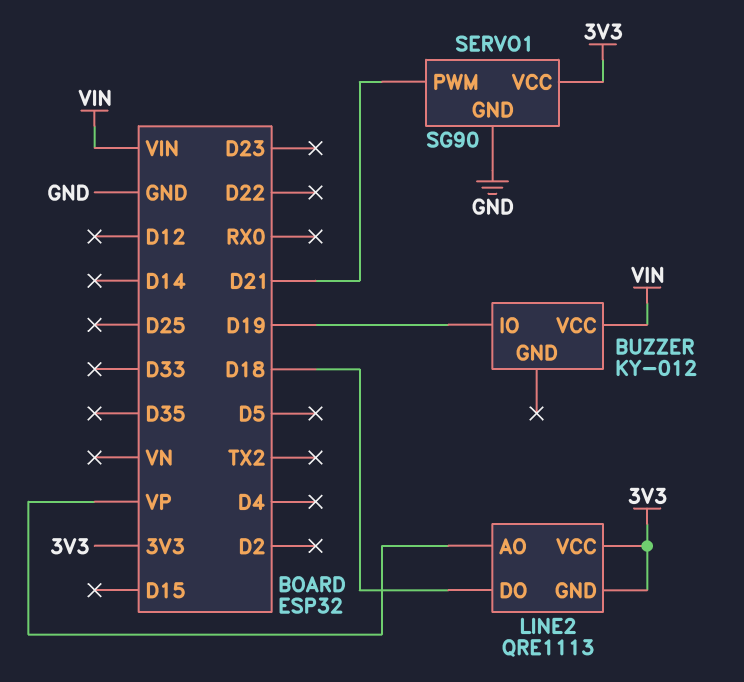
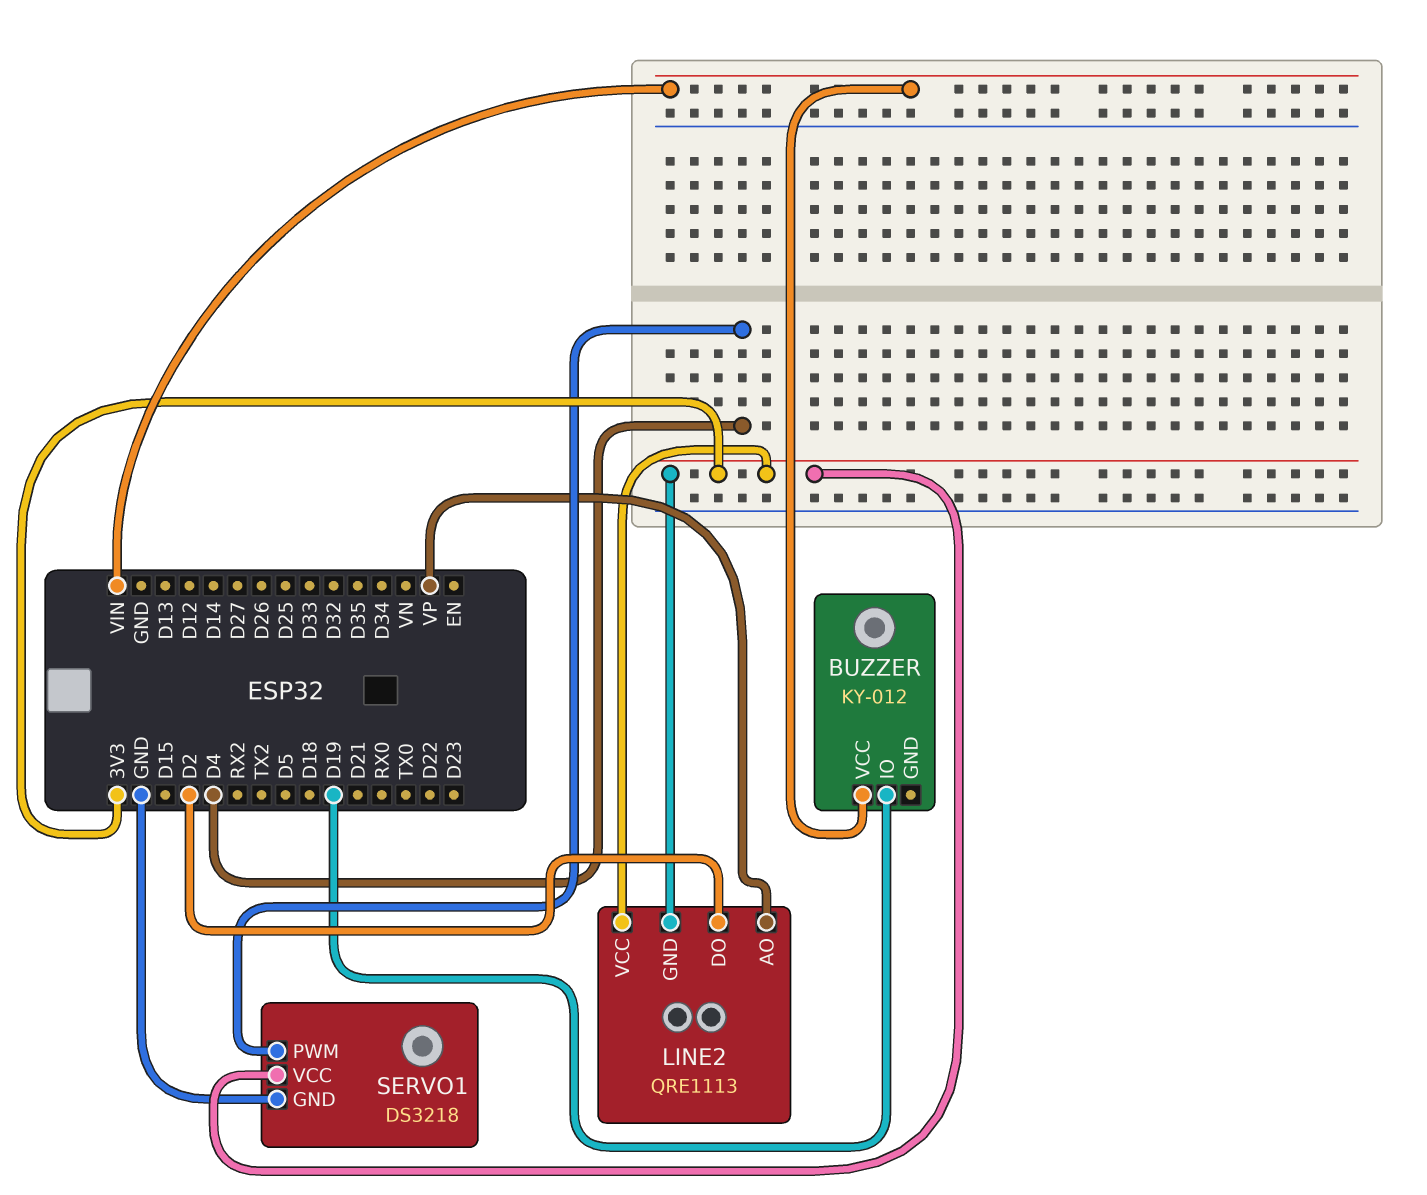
LINE2 pin DO: D18 -> D2
SERVO1: SG90 -> DS3218
SERVO1 pin PWM: D21 -> D4

